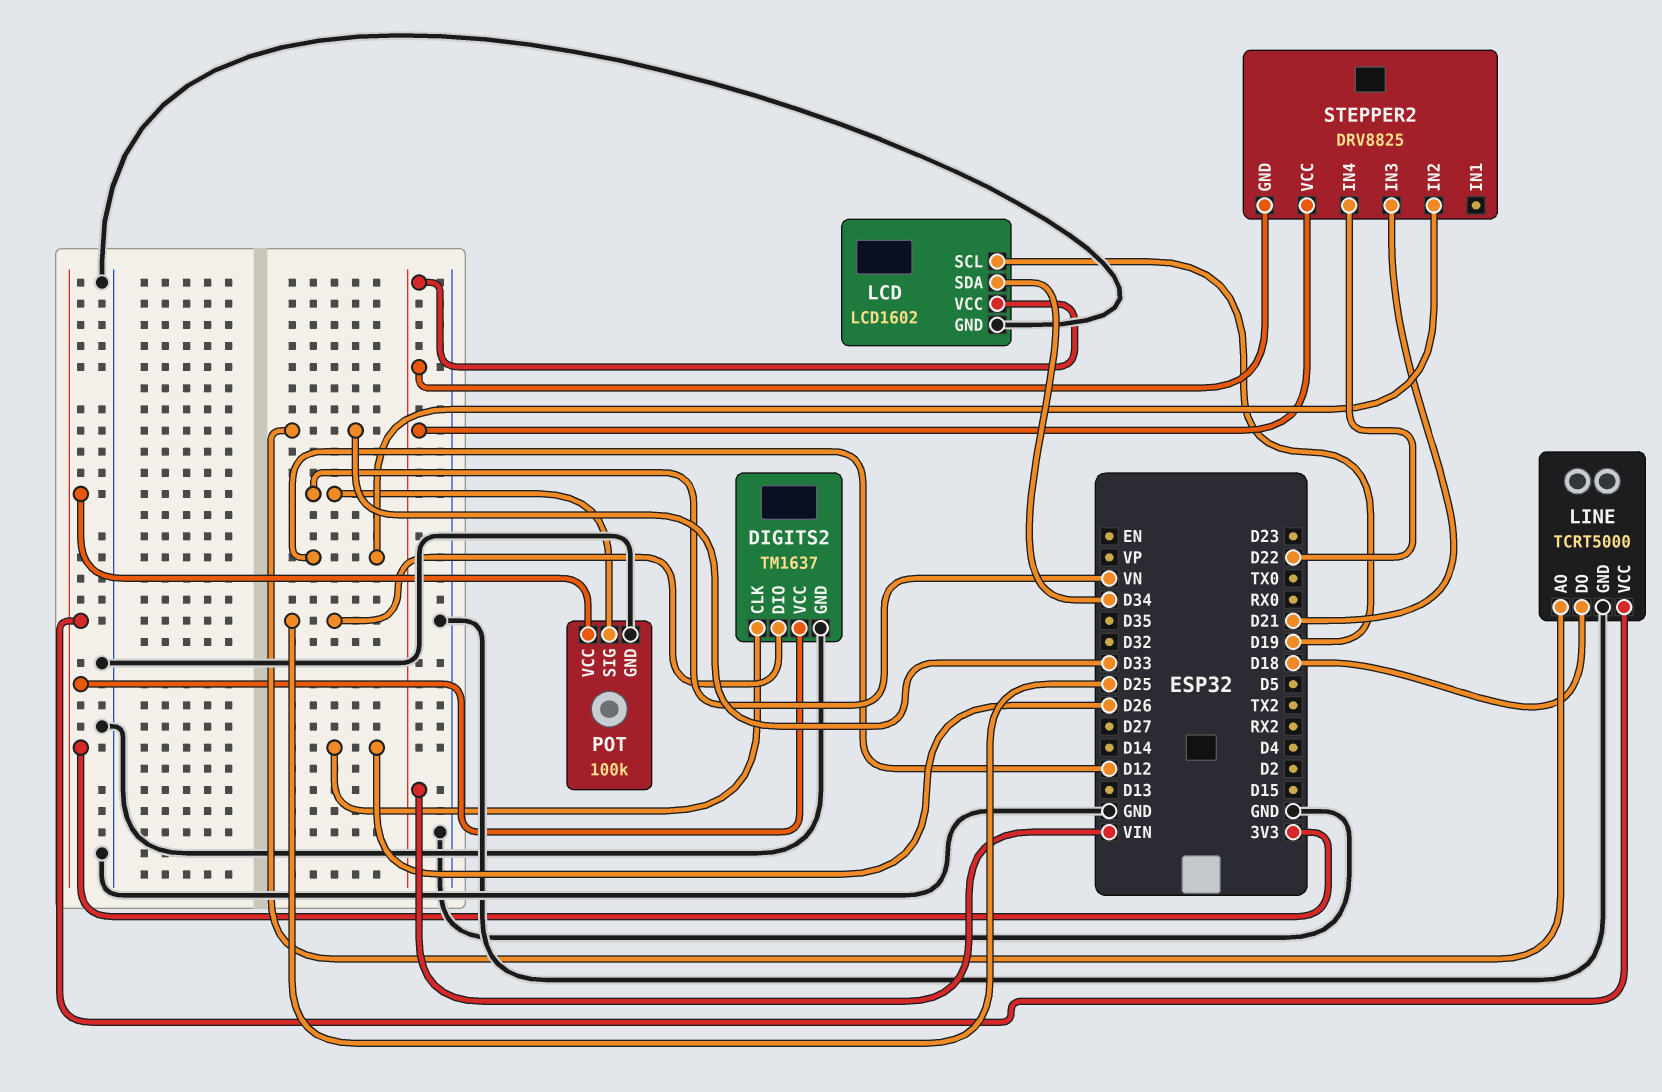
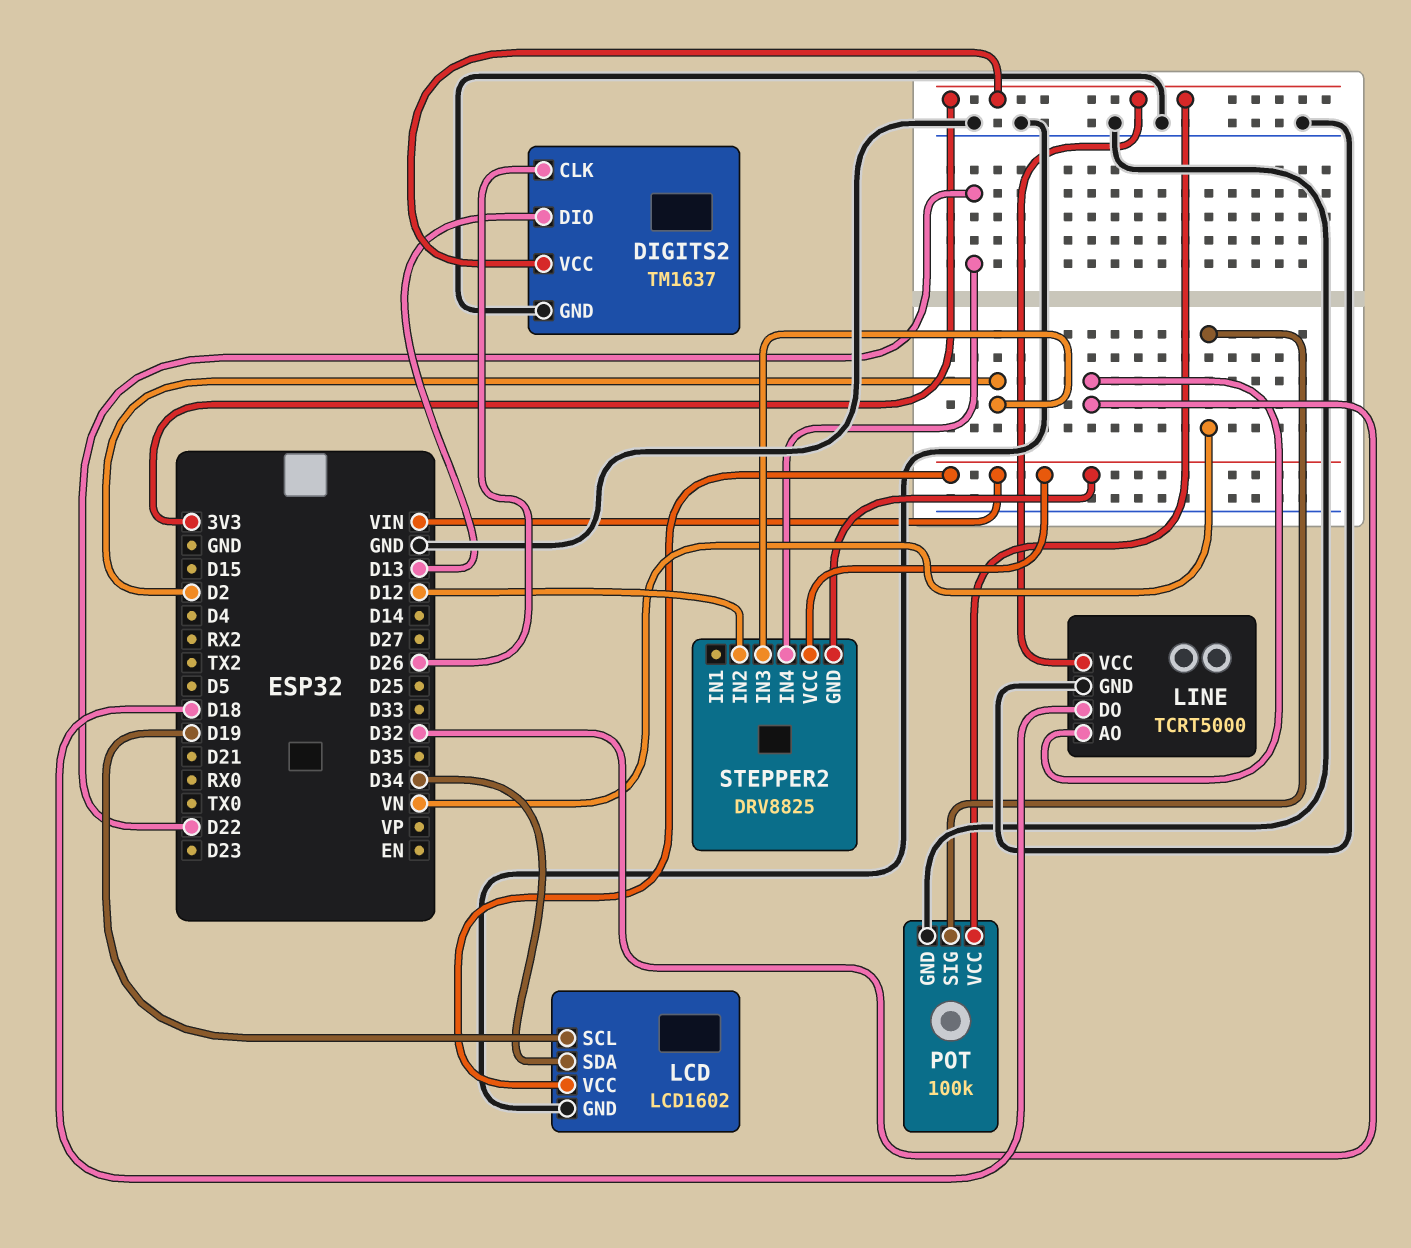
DIGITS2 pin DIO: D25 -> D13
LINE pin AO: D33 -> D32
STEPPER2 pin IN3: D21 -> D2

